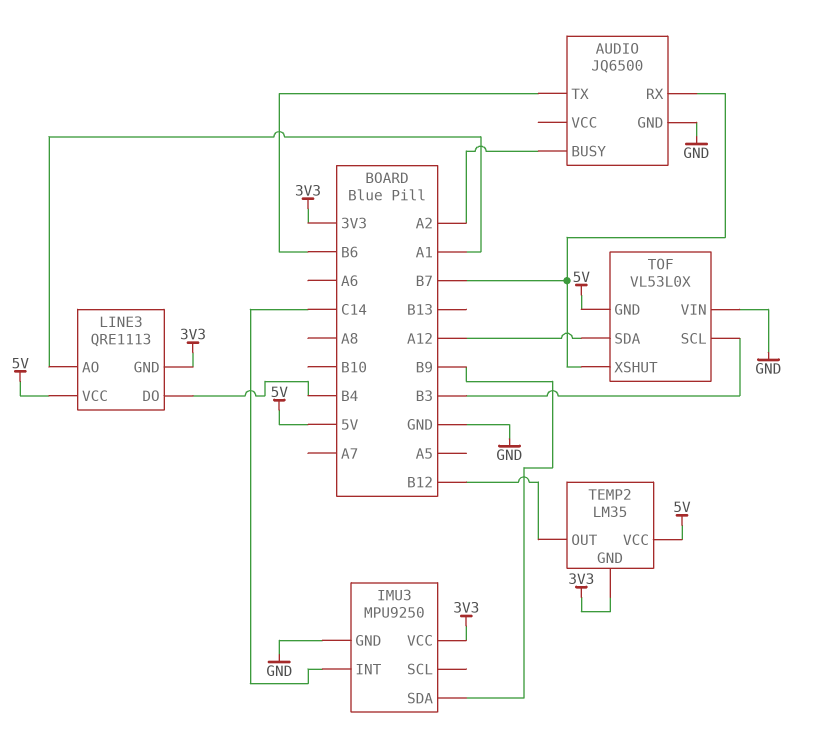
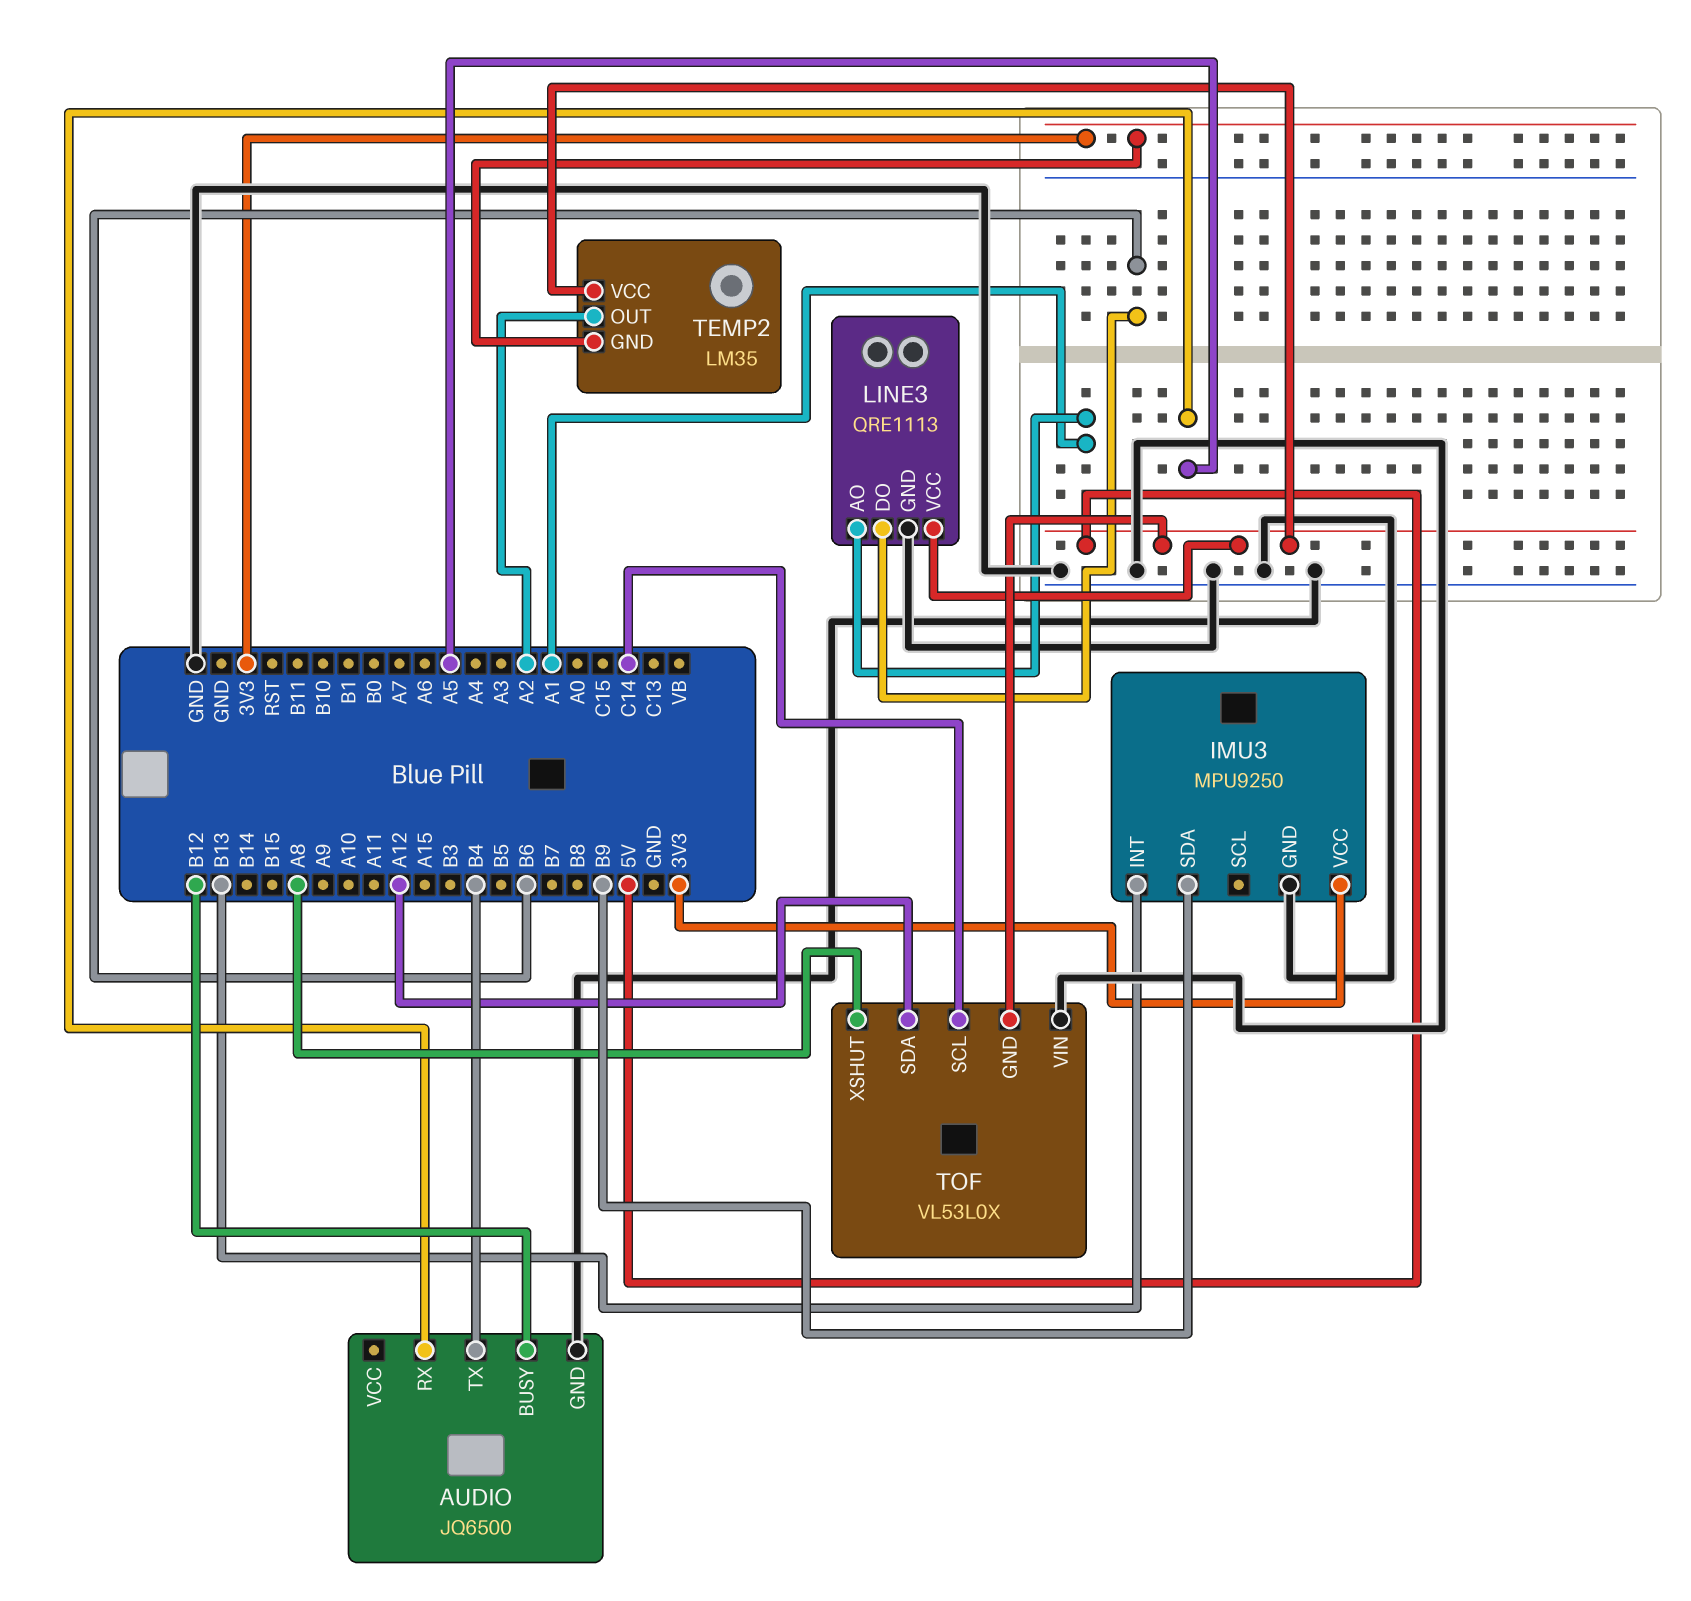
AUDIO pin BUSY: A2 -> B12
AUDIO pin RX: B7 -> A5
AUDIO pin TX: B6 -> B4
IMU3 pin INT: C14 -> B13
LINE3 pin DO: B4 -> B6
LINE3 pin GND: 3V3 -> GND
TEMP2 pin OUT: B12 -> A2
TOF pin SCL: B3 -> C14
TOF pin XSHUT: B7 -> A8

